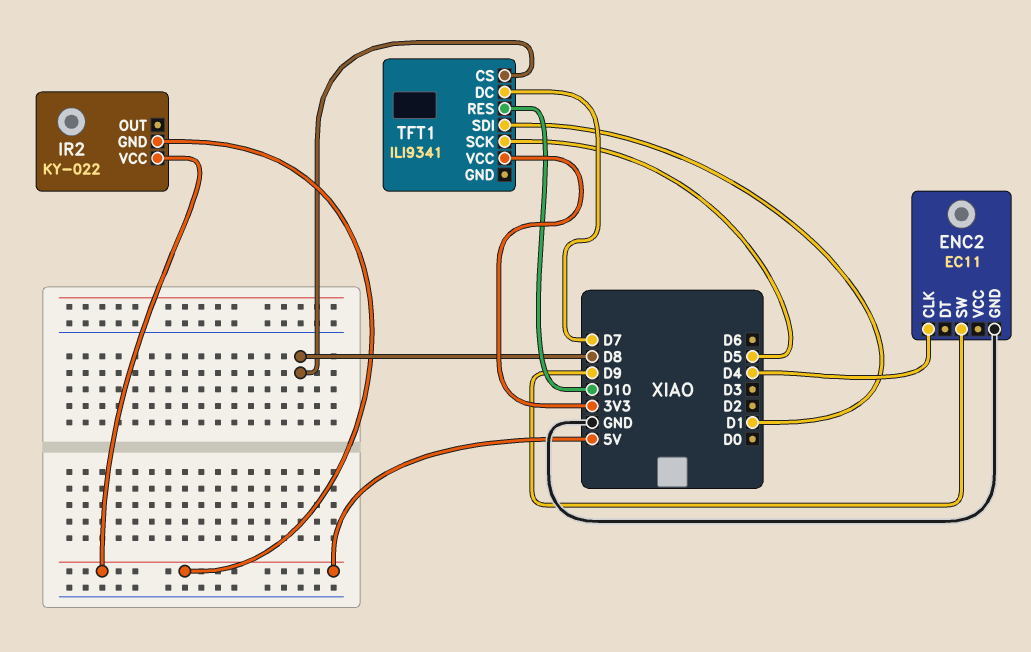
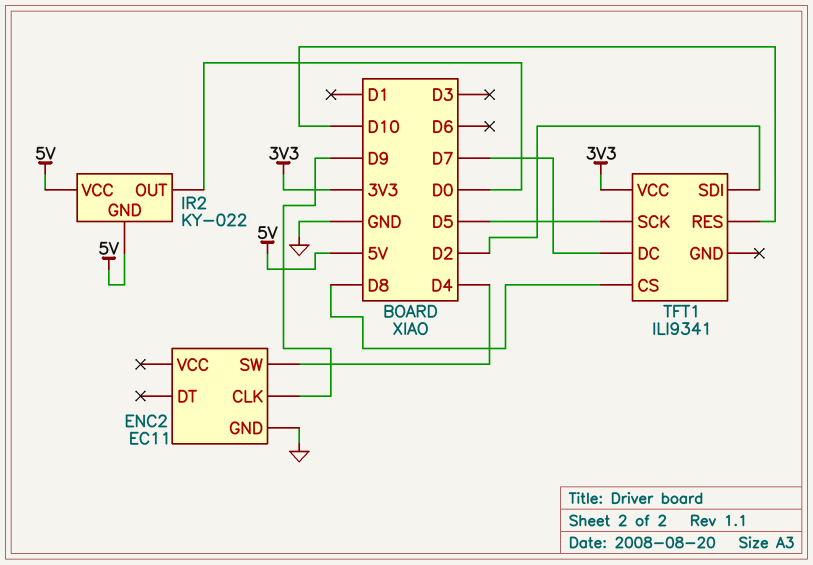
ENC2 pin CLK: D4 -> D9
ENC2 pin SW: D9 -> D4
IR2 pin OUT: none -> D0
TFT1 pin SDI: D1 -> D2

